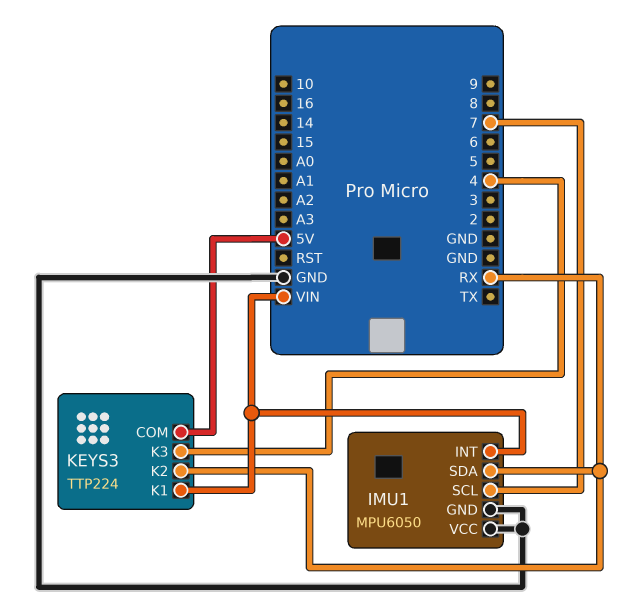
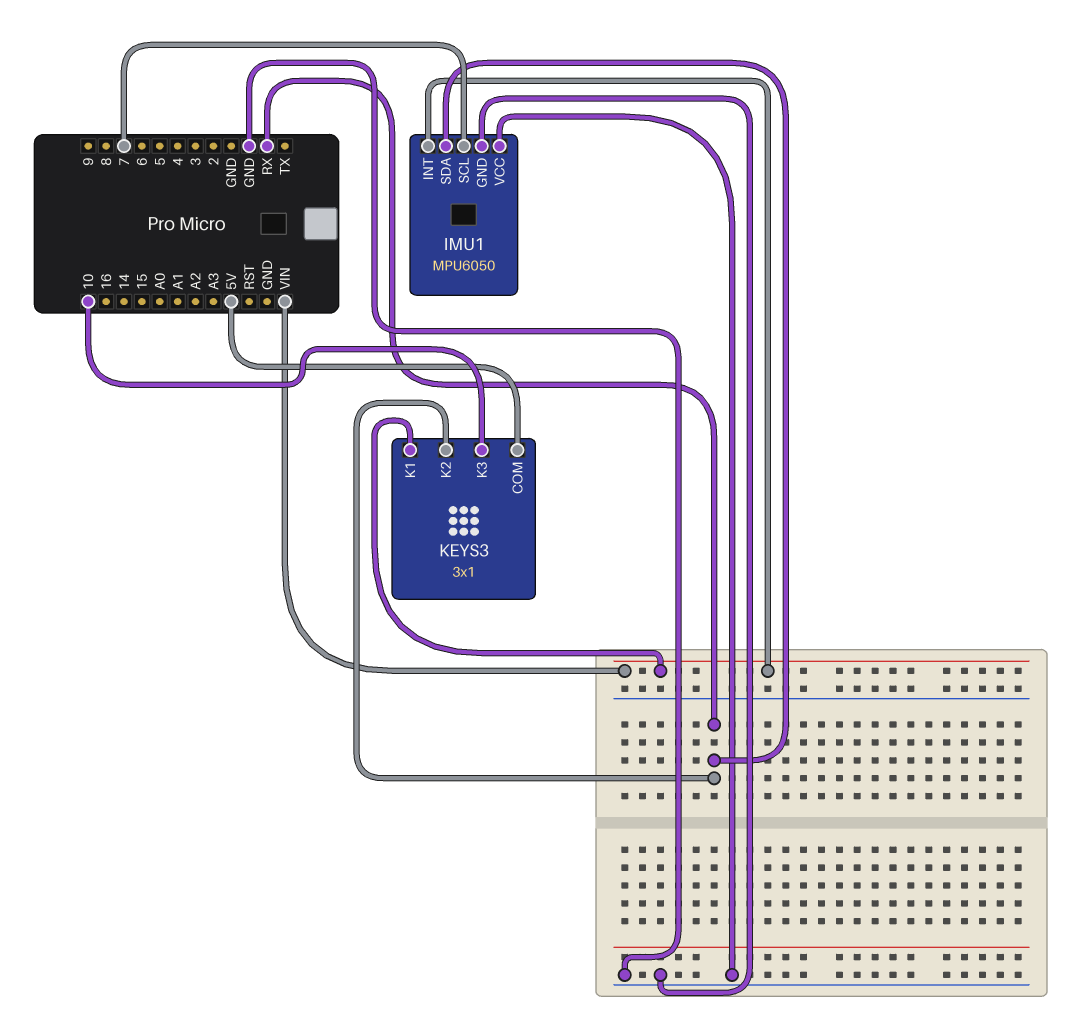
KEYS3: TTP224 -> 3x1
KEYS3 pin K3: 4 -> 10

